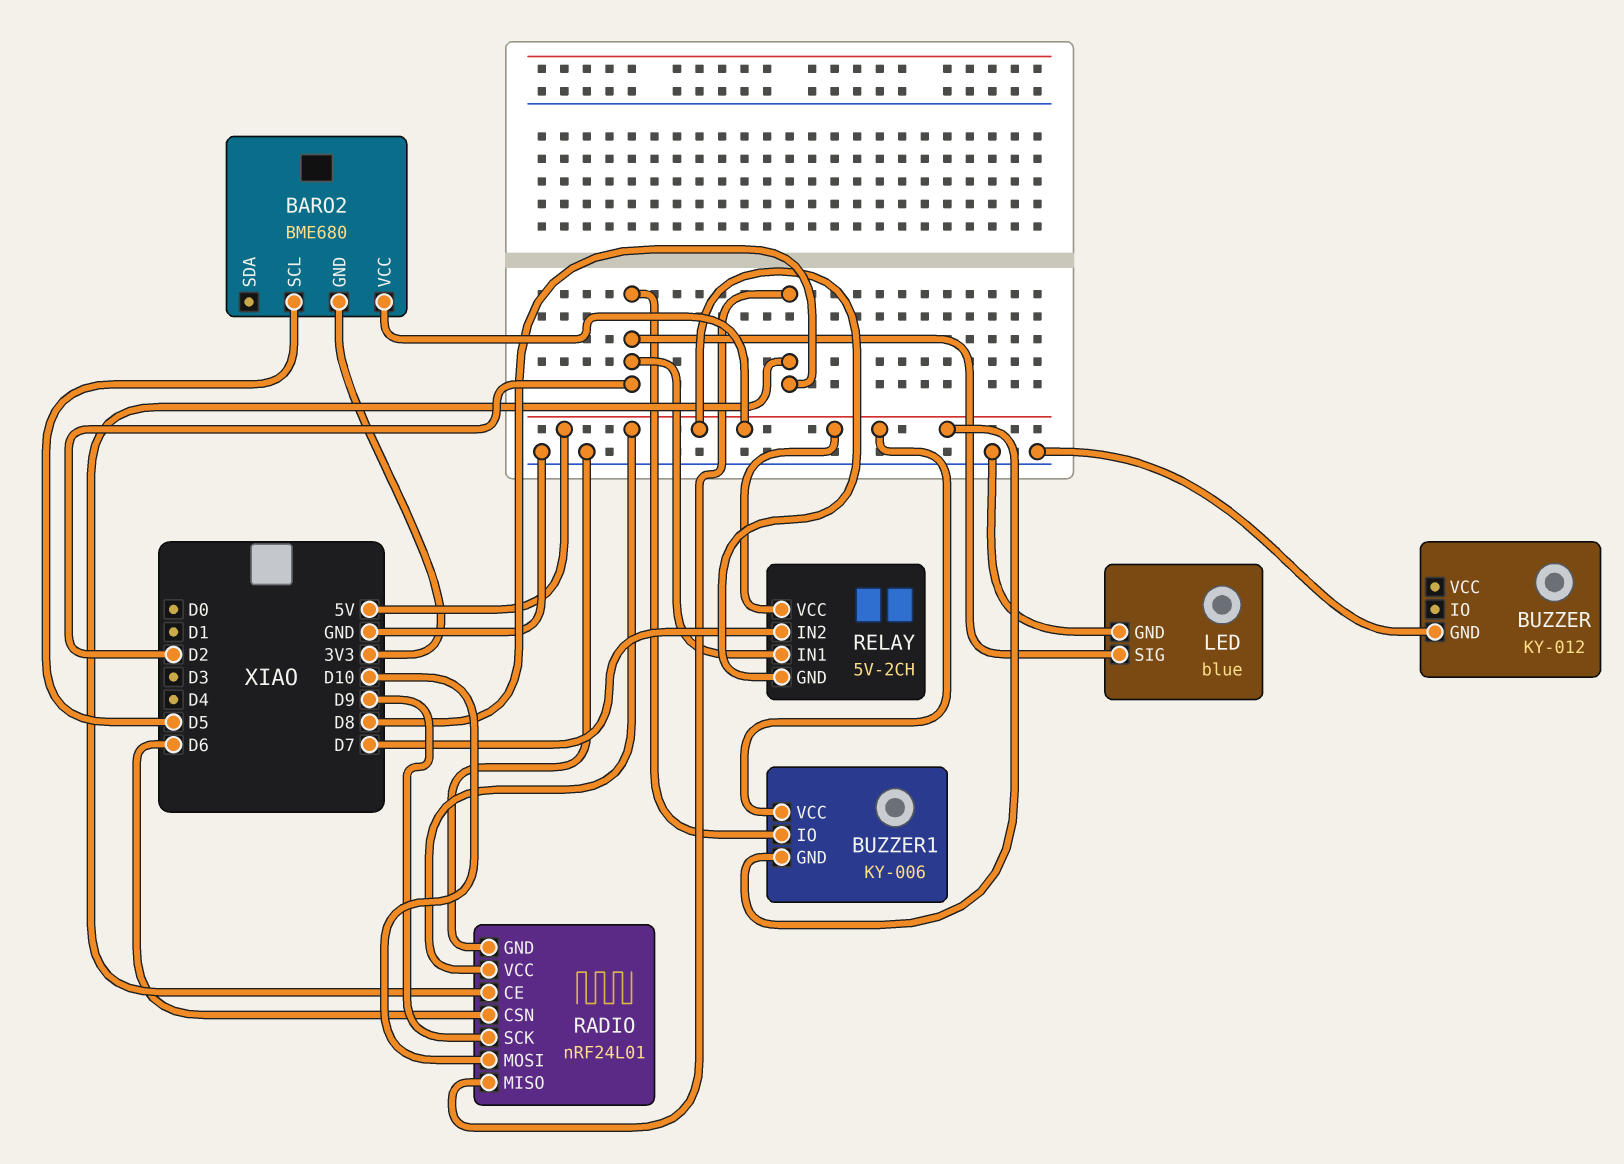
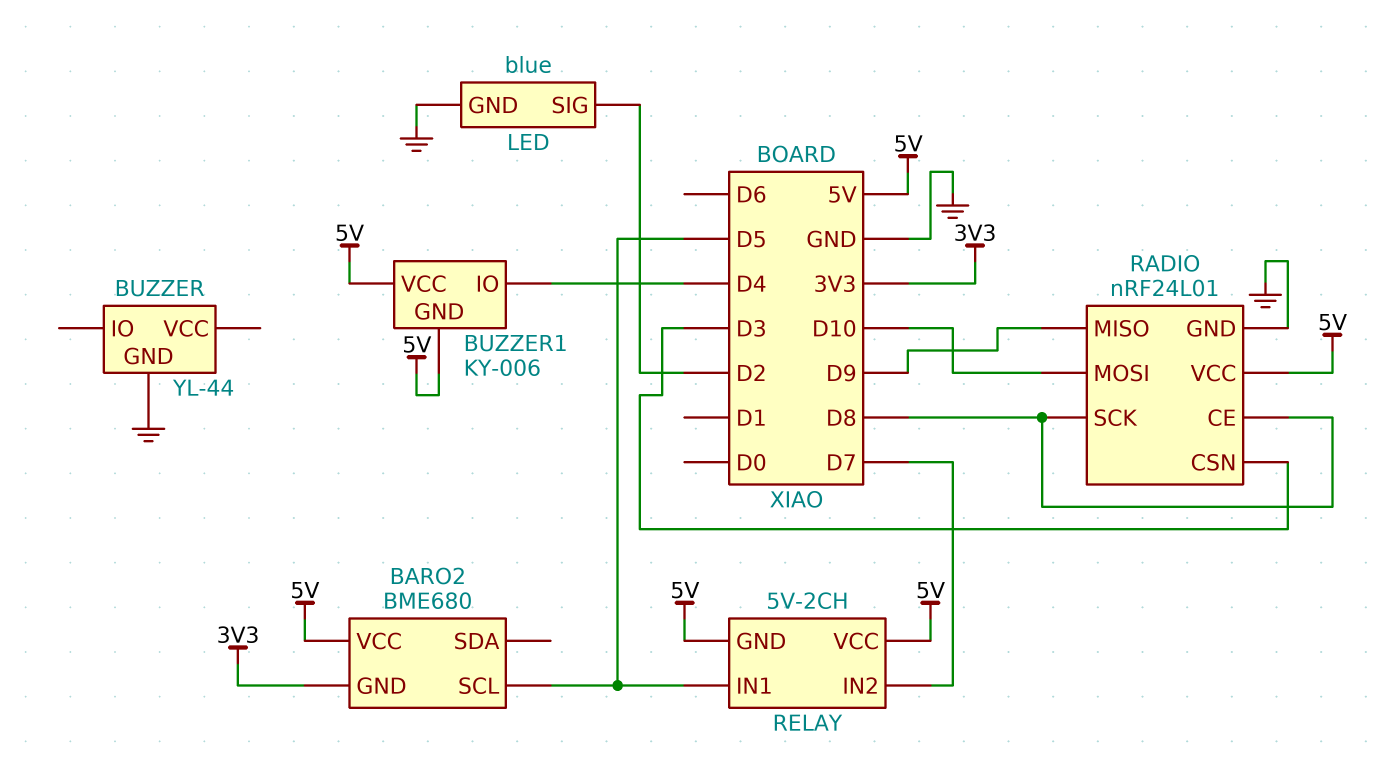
BUZZER: KY-012 -> YL-44
BUZZER1 pin IO: D2 -> D4
RADIO pin CSN: D6 -> D3
RADIO pin MISO: D8 -> D9
RADIO pin SCK: D9 -> D8
RELAY pin IN1: D2 -> D5

